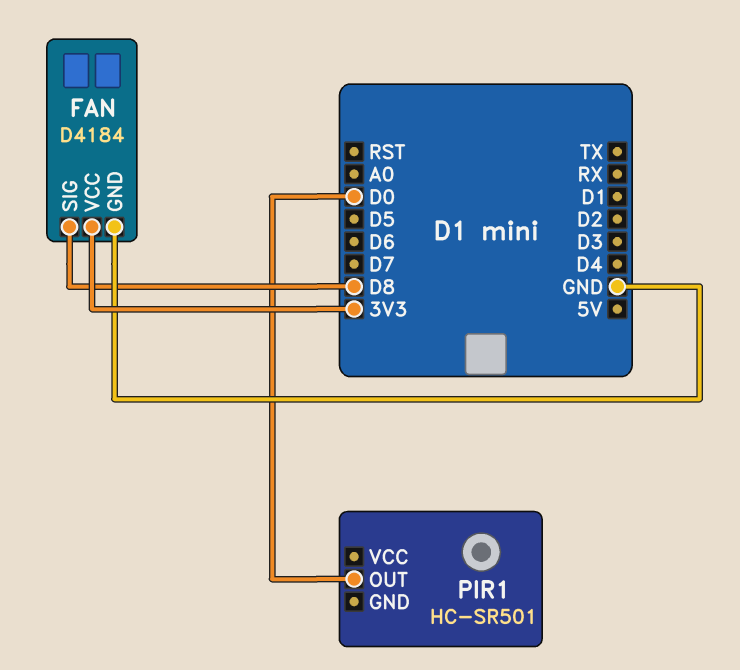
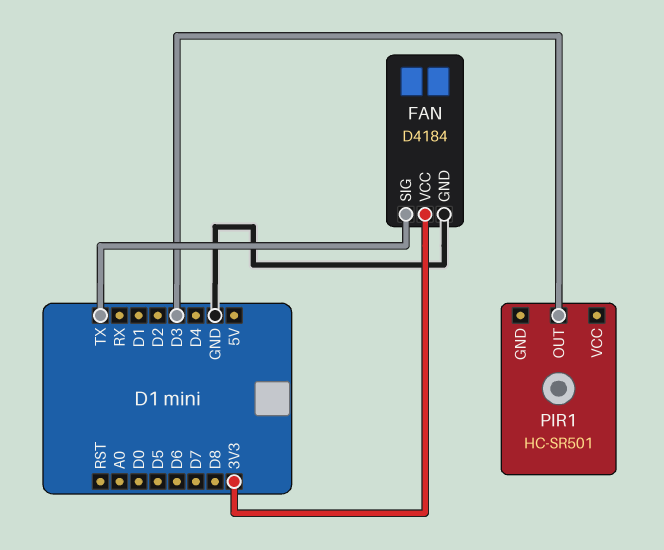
FAN pin SIG: D8 -> TX
PIR1 pin OUT: D0 -> D3

